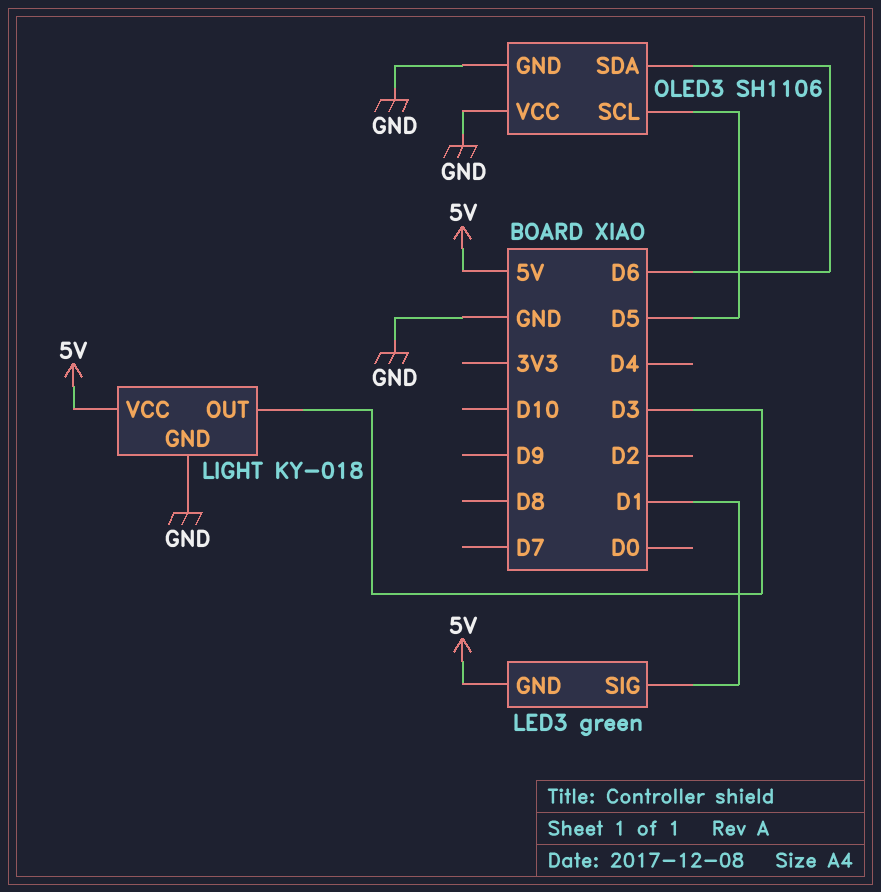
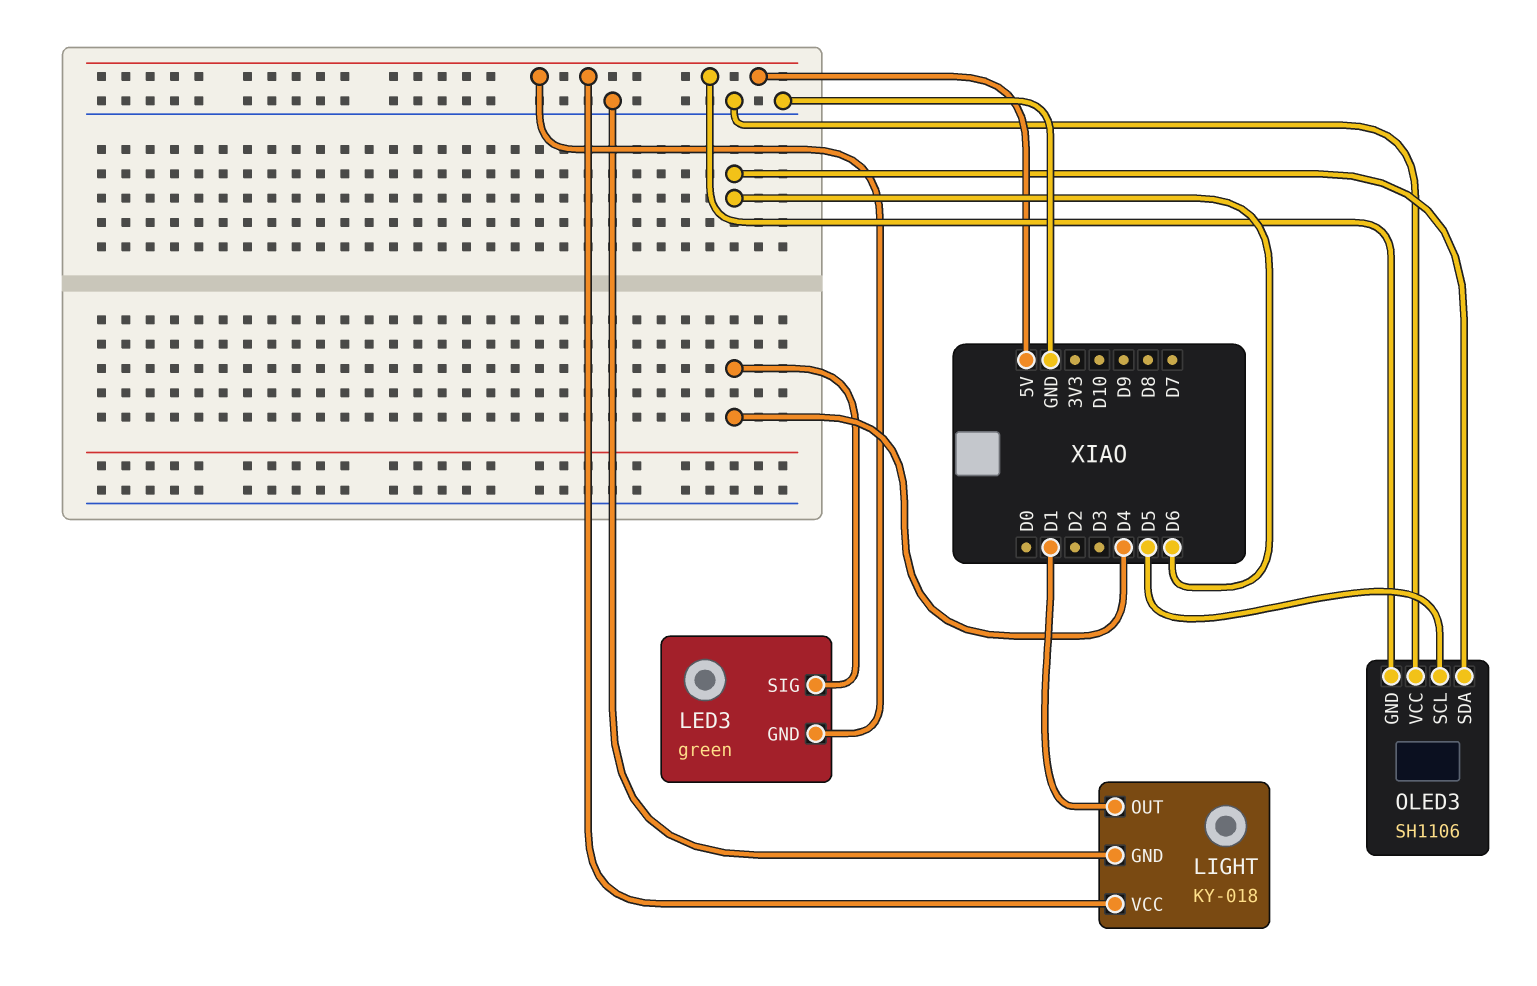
LED3 pin SIG: D1 -> D4
LIGHT pin OUT: D3 -> D1
OLED3 pin GND: GND -> 5V

